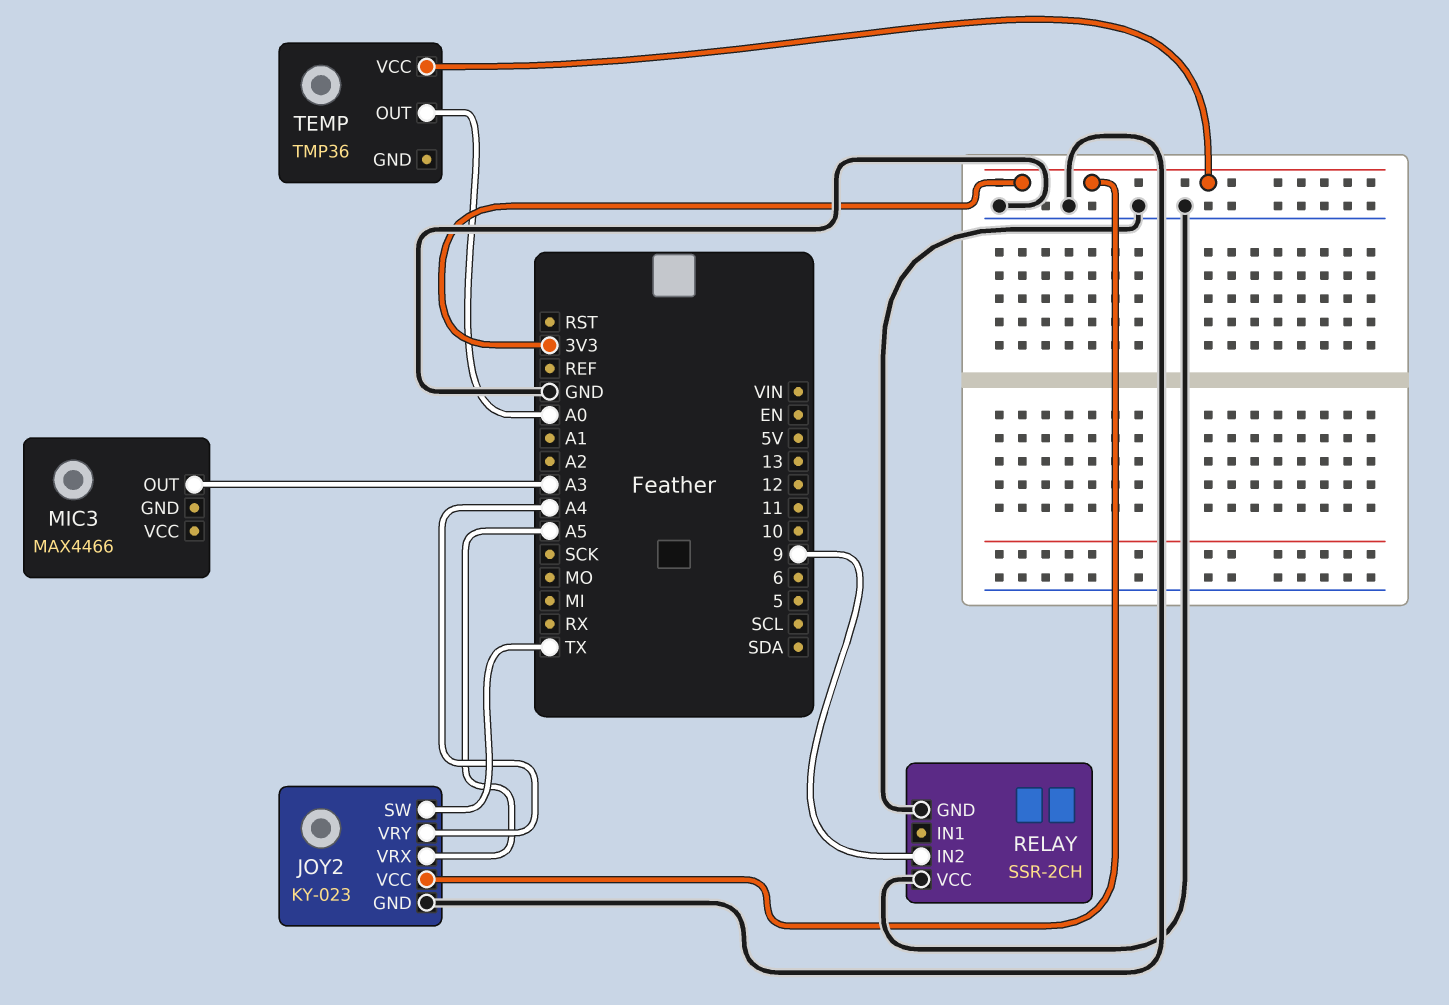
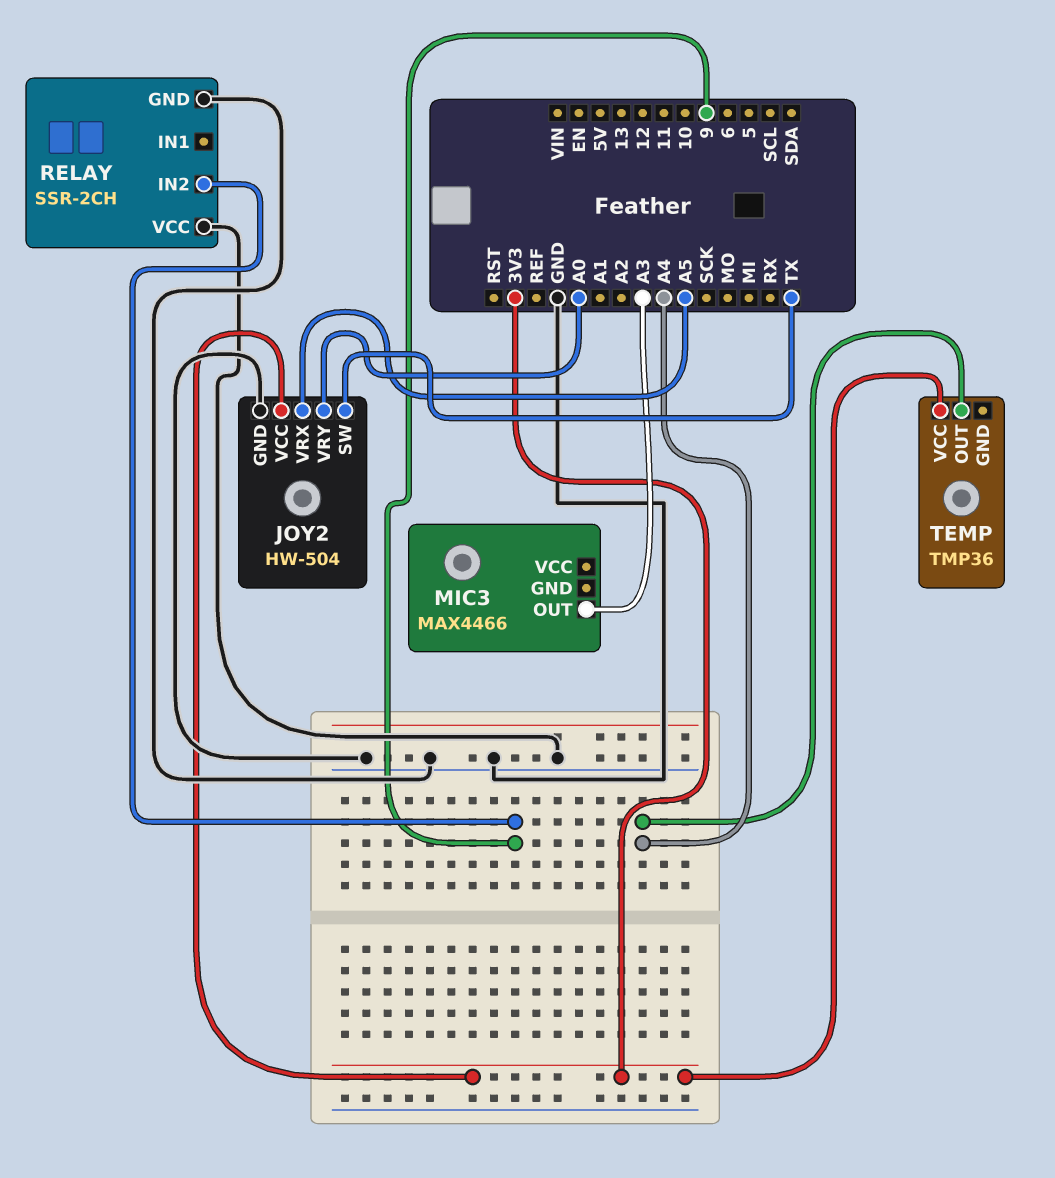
JOY2: KY-023 -> HW-504
JOY2 pin VRY: A4 -> A0
TEMP pin OUT: A0 -> A4

